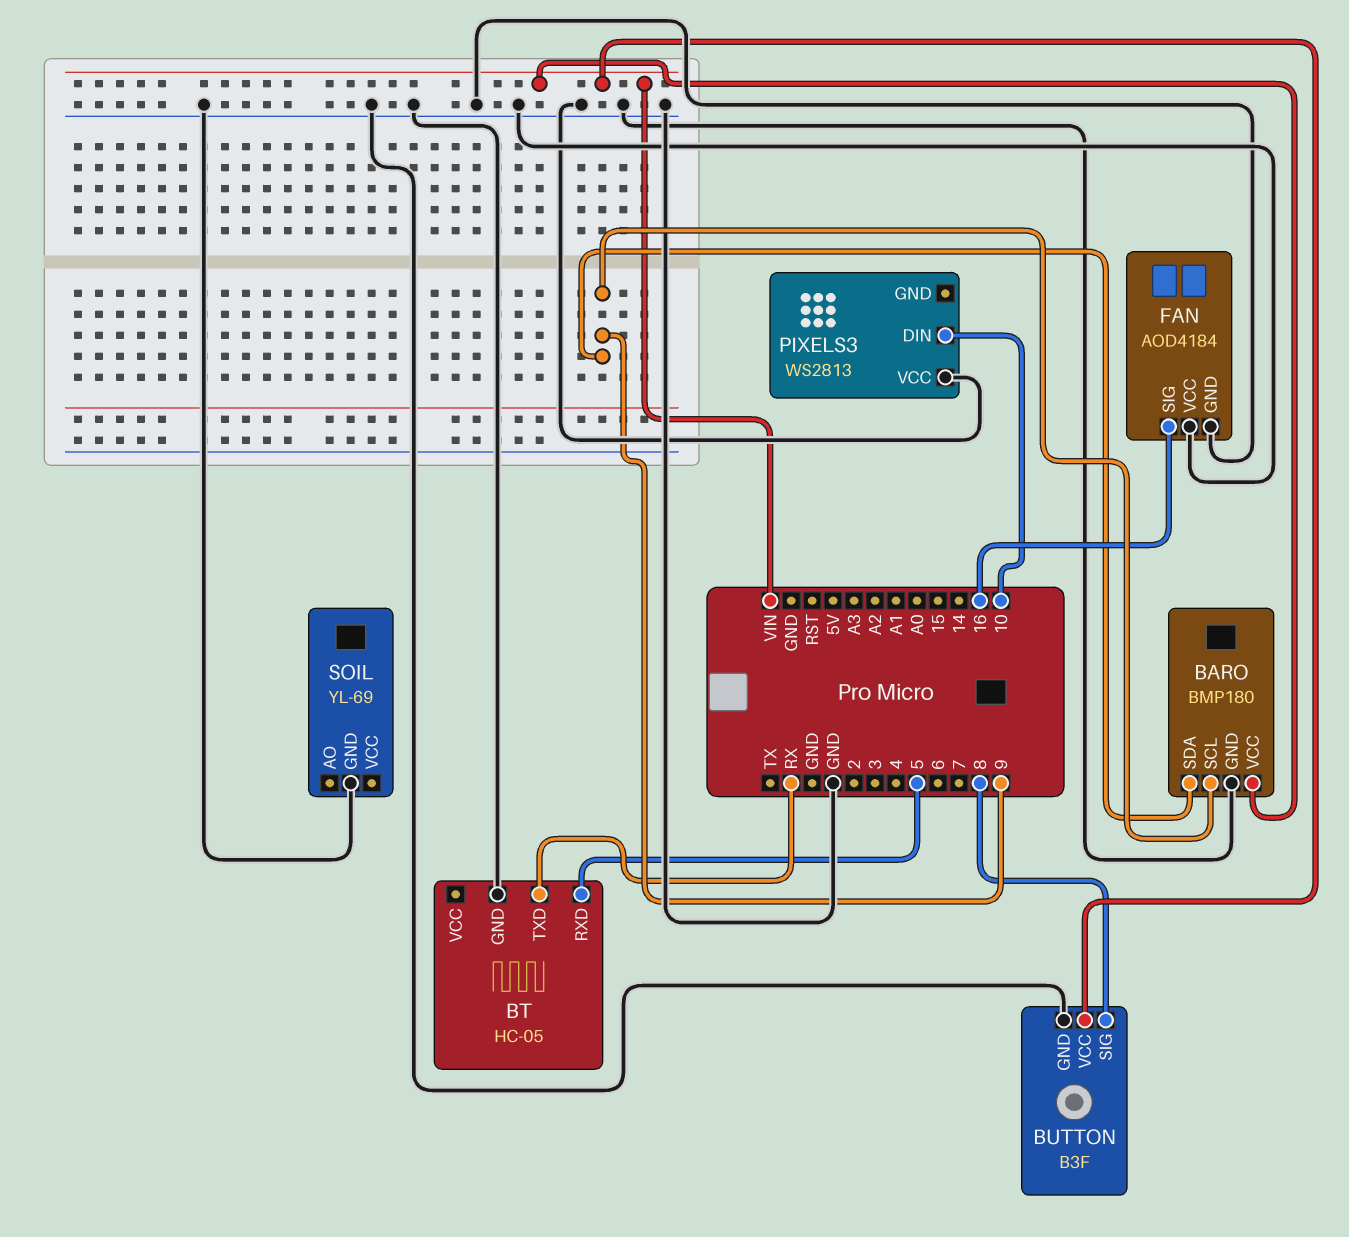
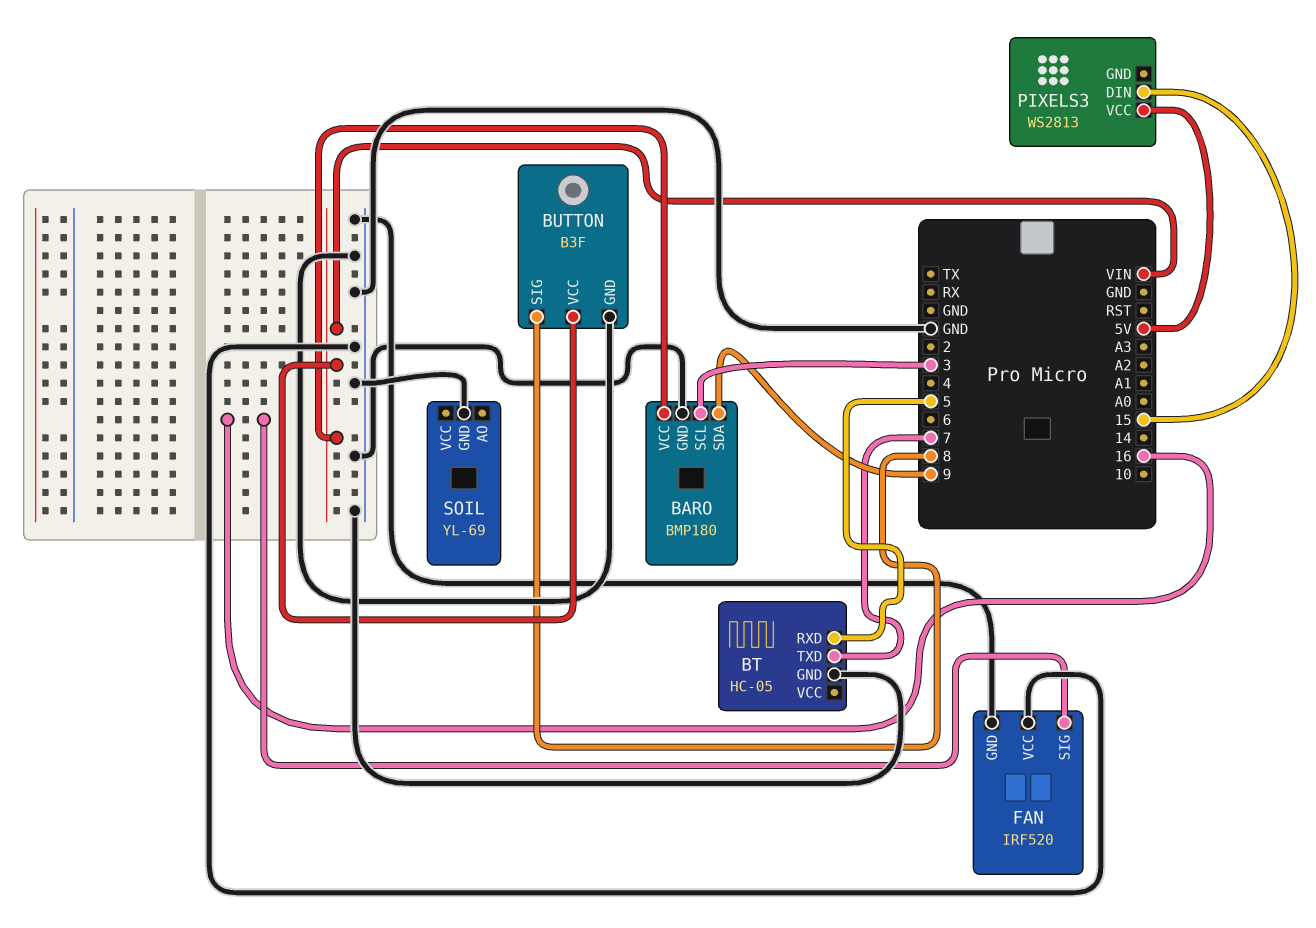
BARO pin SCL: 9 -> 3
BT pin TXD: RX -> 7
FAN: AOD4184 -> IRF520
PIXELS3 pin DIN: 10 -> 15
PIXELS3 pin VCC: GND -> 5V

